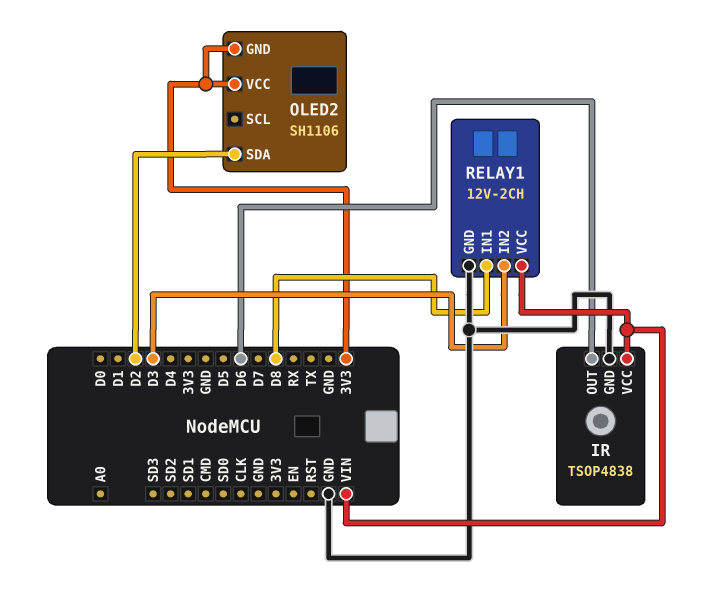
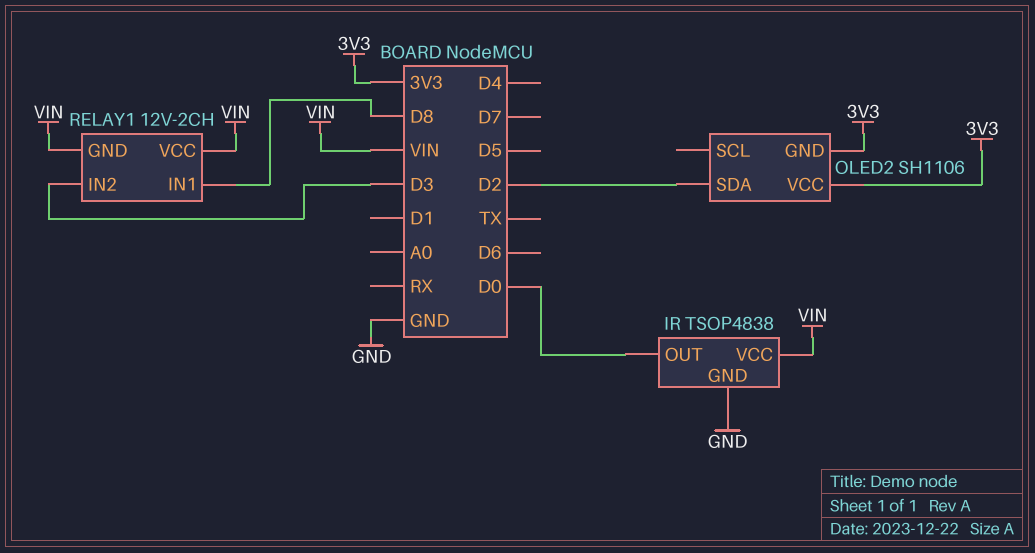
IR pin OUT: D6 -> D0
RELAY1 pin GND: GND -> VIN

